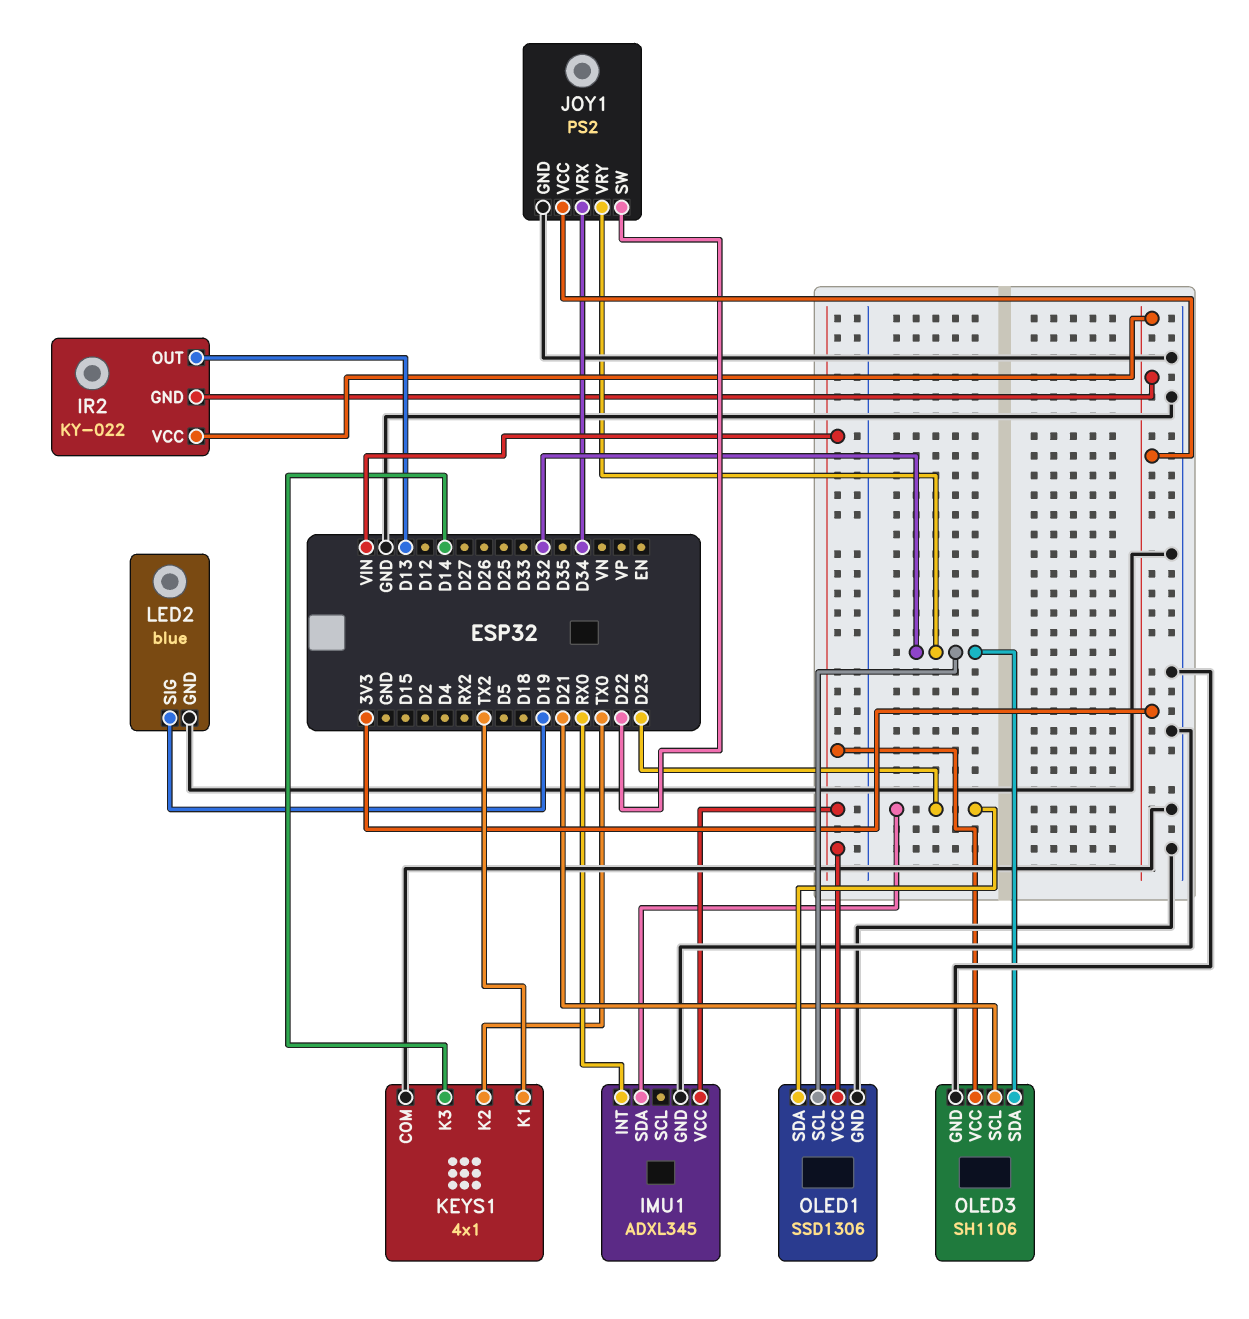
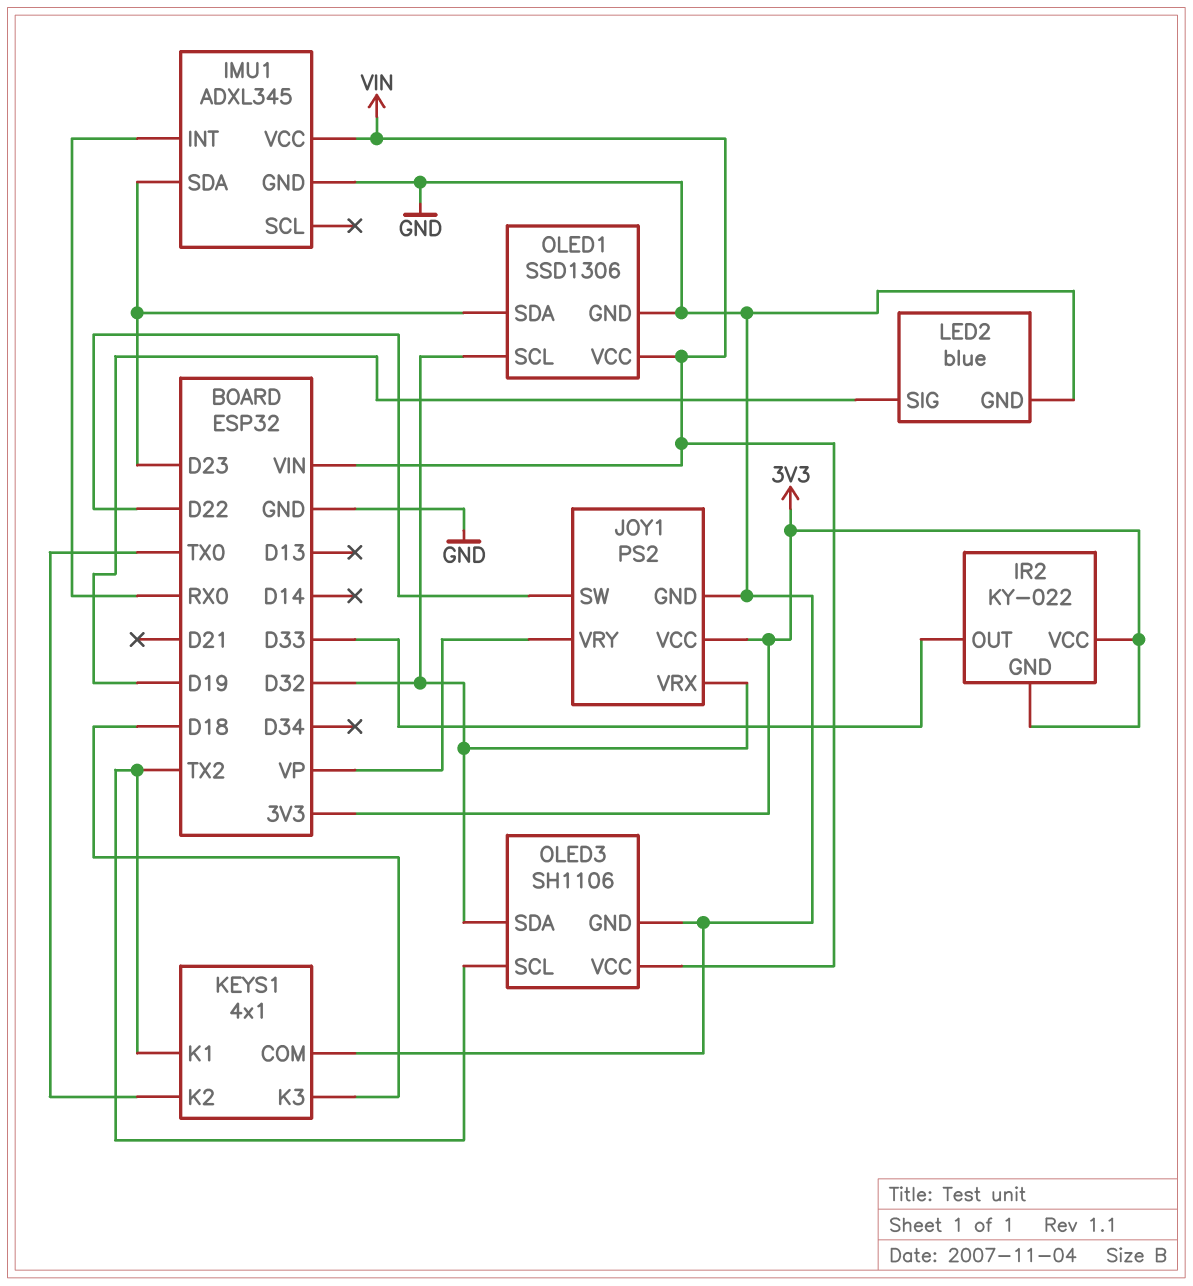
IR2 pin OUT: D13 -> D33
JOY1 pin VRX: D34 -> D32
JOY1 pin VRY: D32 -> VP
KEYS1 pin K3: D14 -> D18
OLED3 pin SCL: D21 -> TX2

